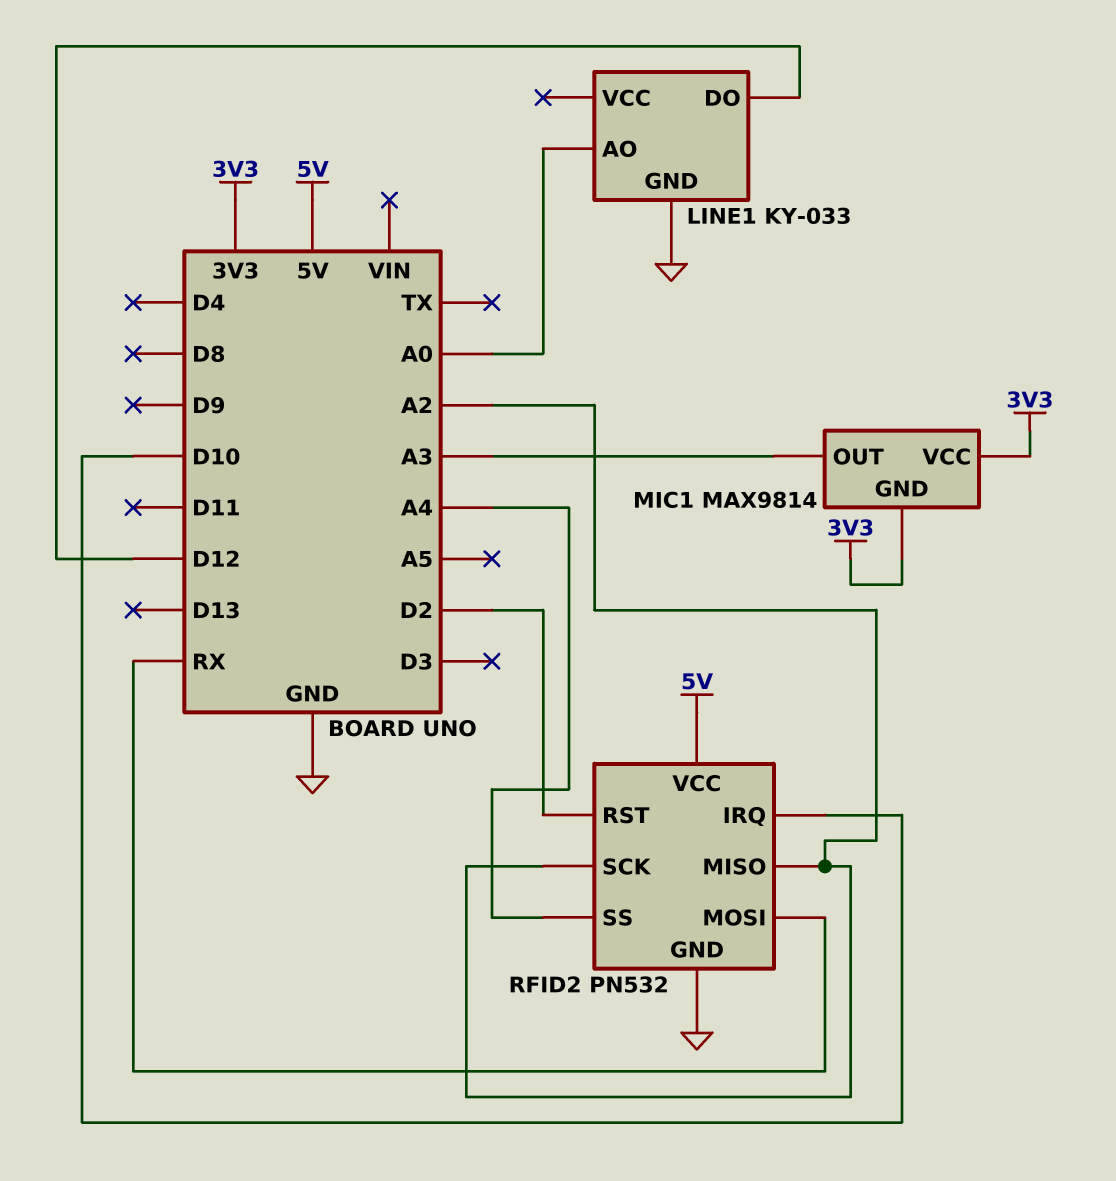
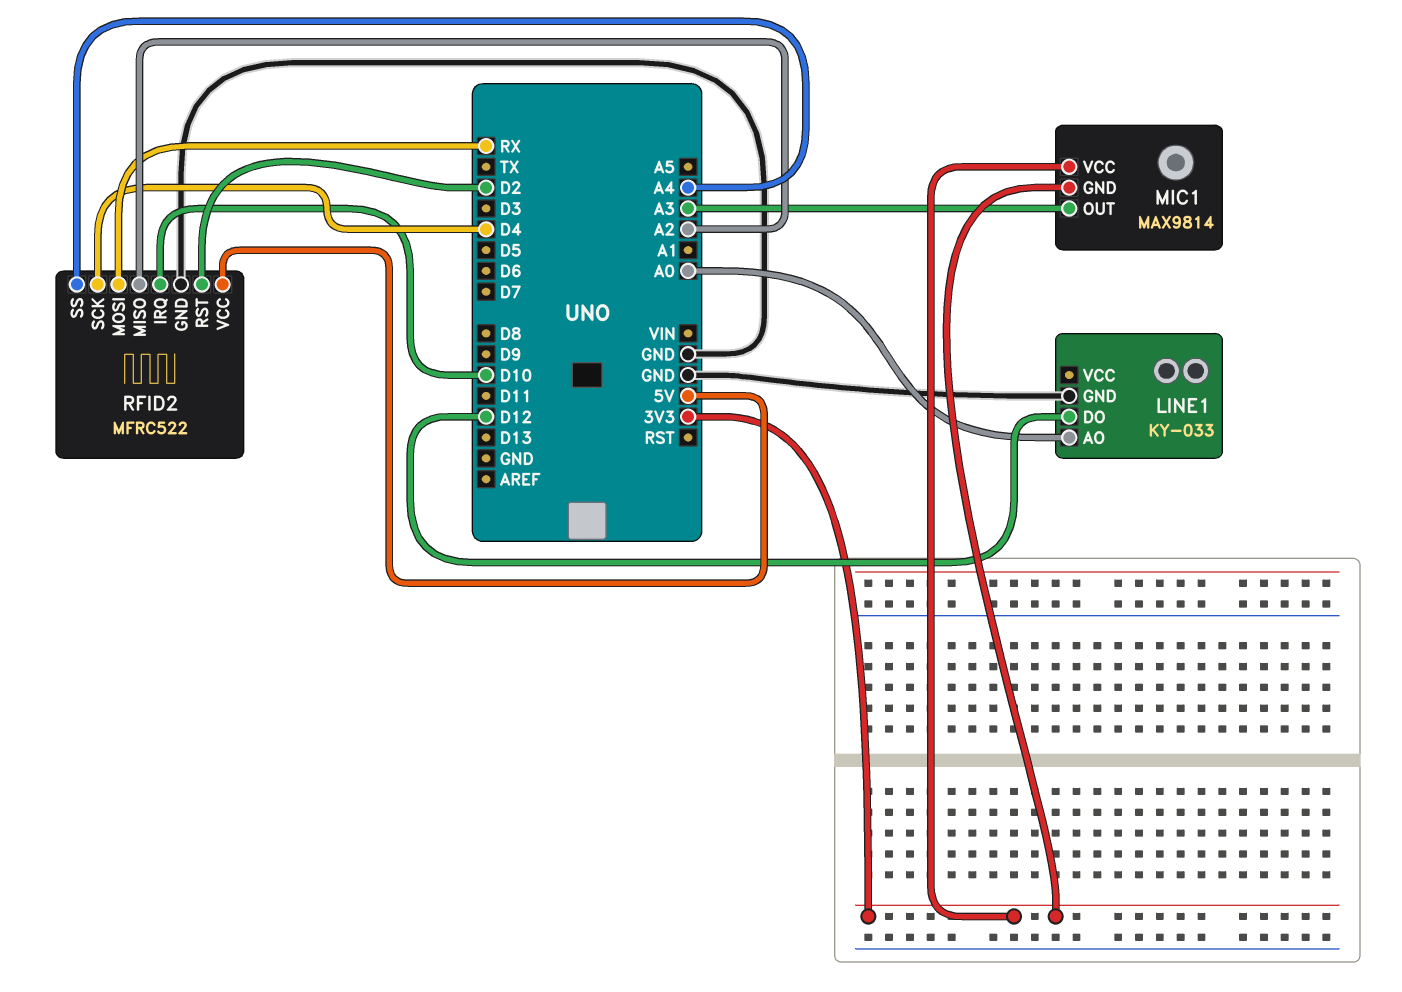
RFID2: PN532 -> MFRC522
RFID2 pin SCK: A2 -> D4

